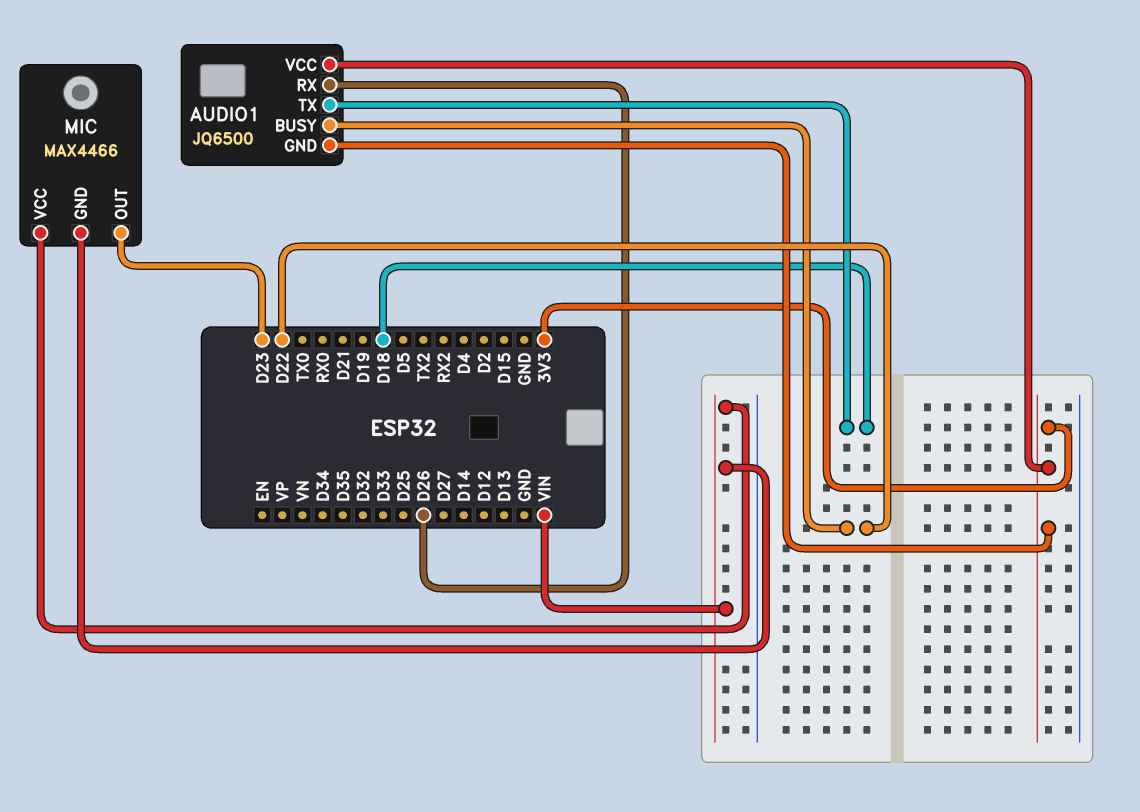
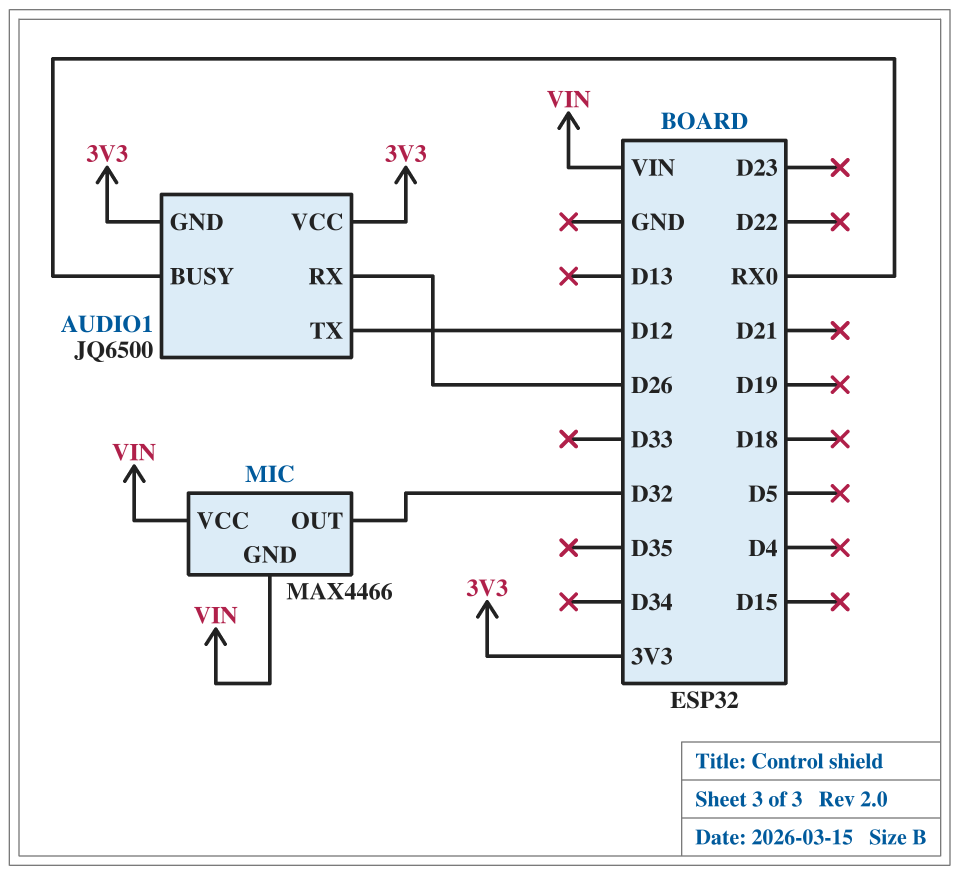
AUDIO1 pin BUSY: D22 -> RX0
AUDIO1 pin TX: D18 -> D12
MIC pin OUT: D23 -> D32

